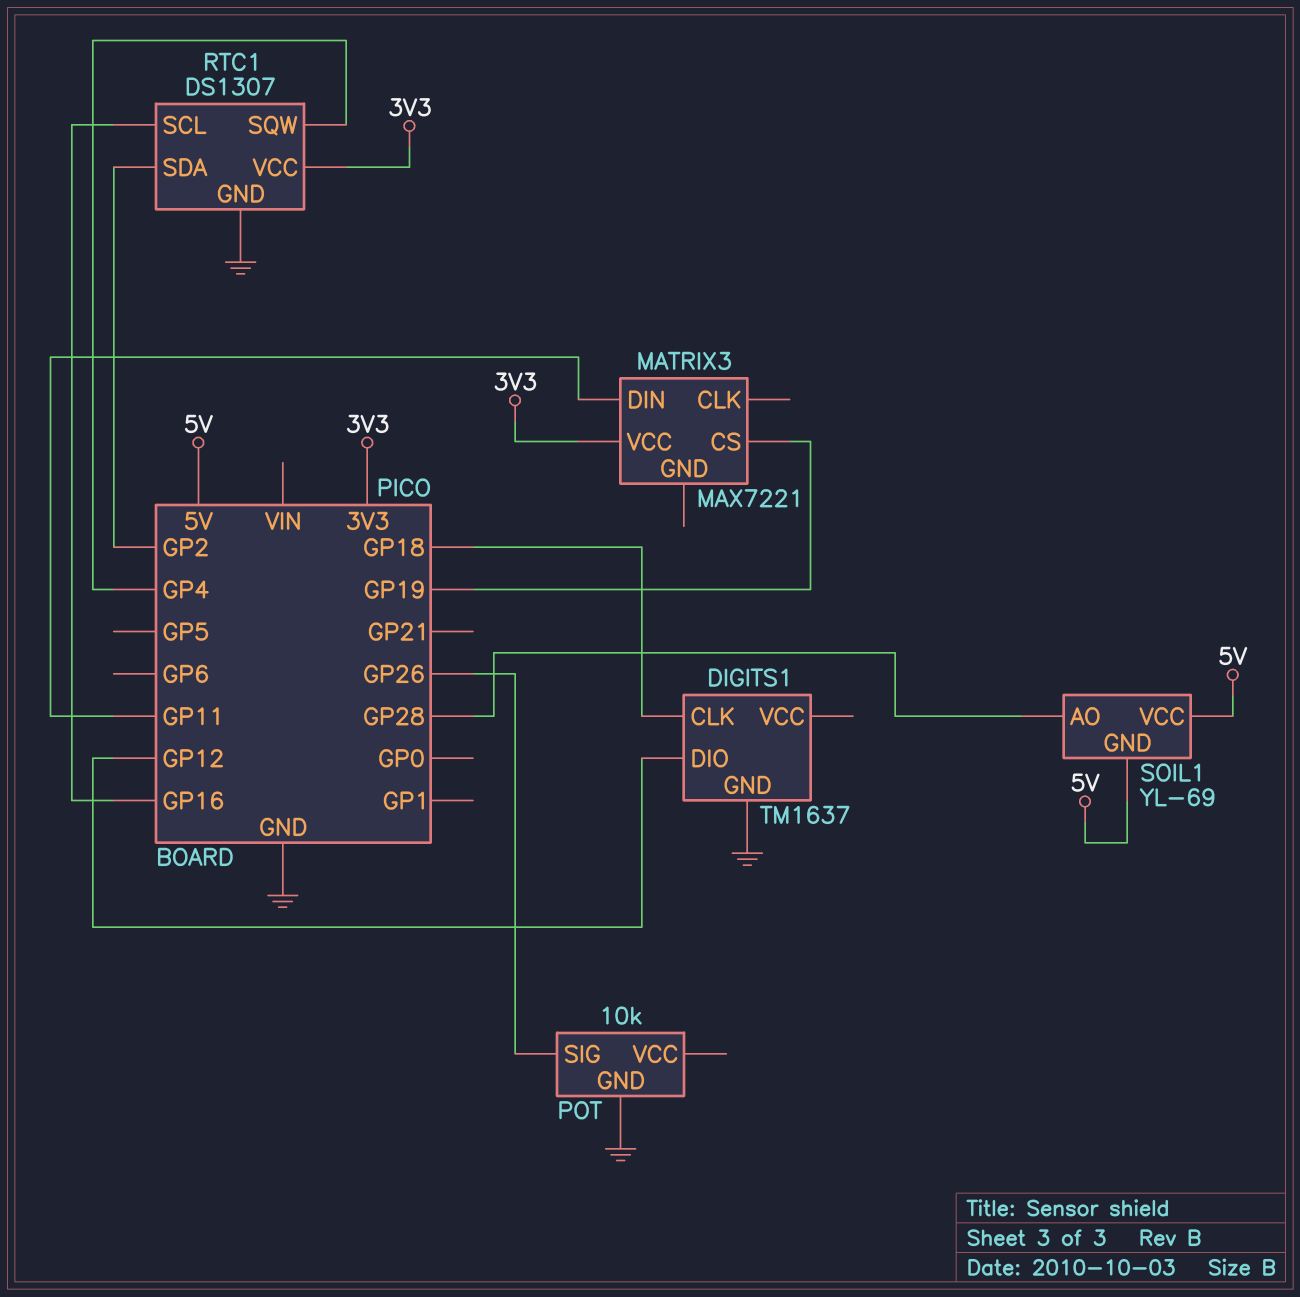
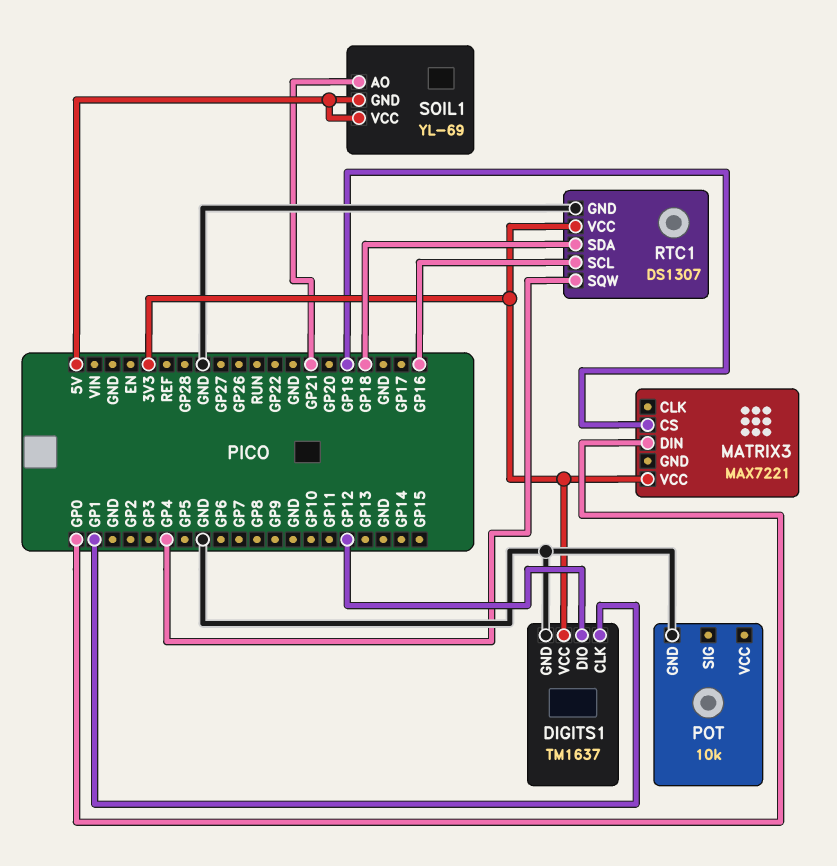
DIGITS1 pin CLK: GP18 -> GP1
DIGITS1 pin VCC: none -> 3V3
MATRIX3 pin DIN: GP11 -> GP0
POT pin SIG: GP26 -> none
RTC1 pin SDA: GP2 -> GP18
SOIL1 pin AO: GP28 -> GP21

